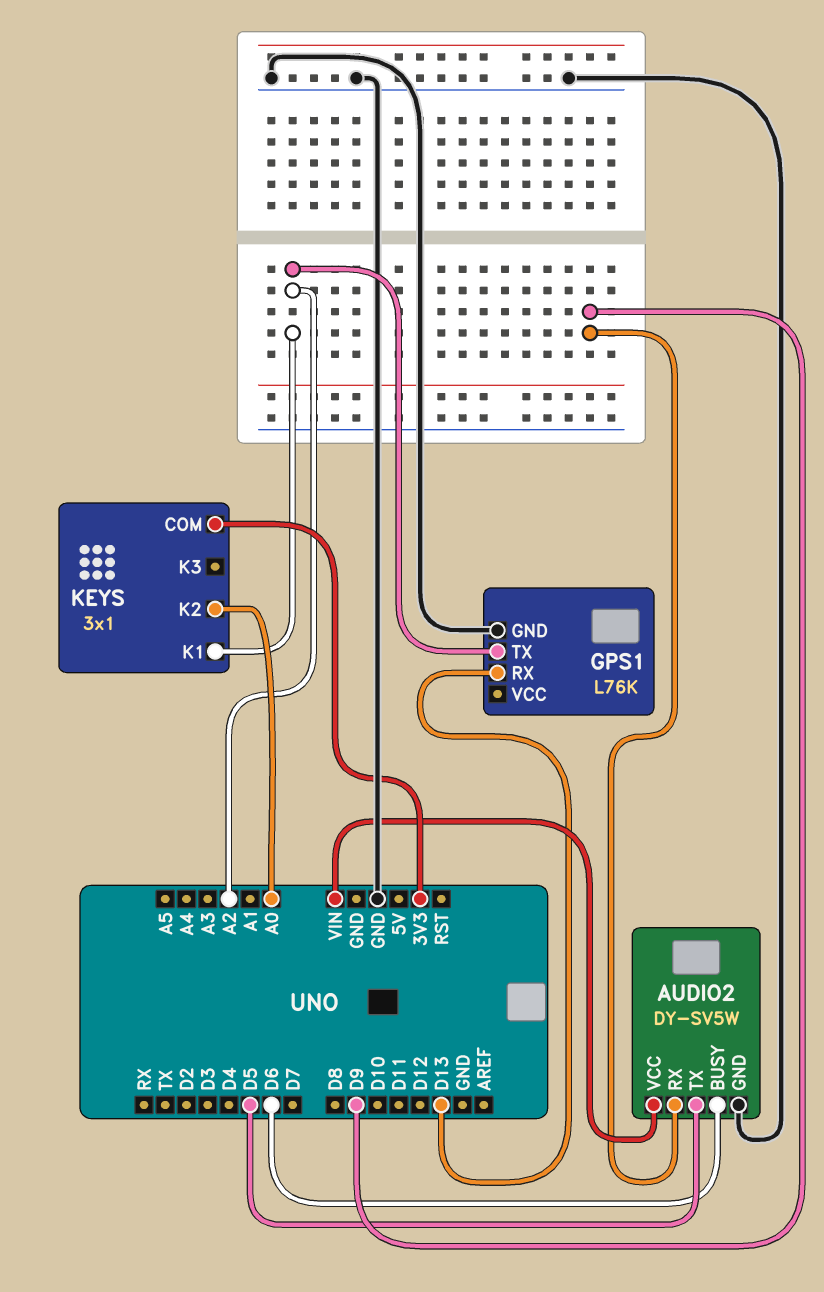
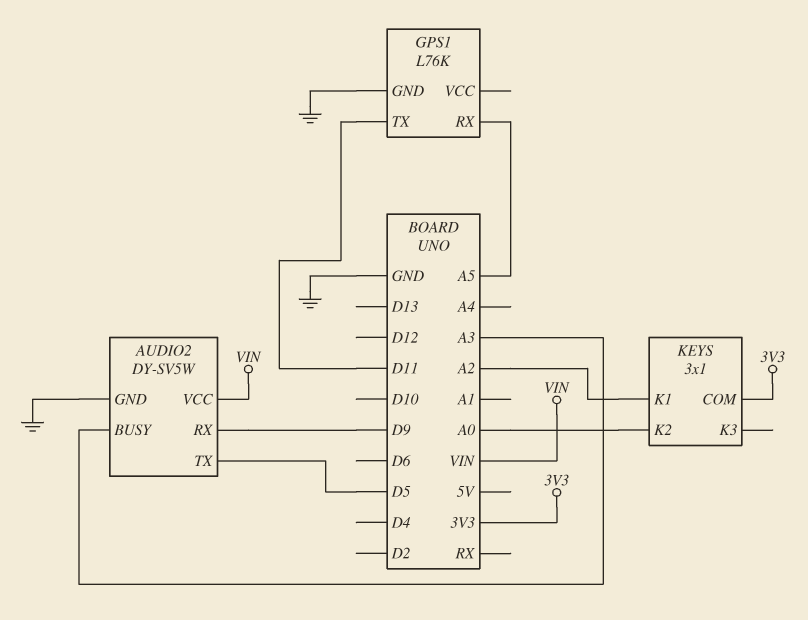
AUDIO2 pin BUSY: D6 -> A3
GPS1 pin RX: D13 -> A5
GPS1 pin TX: A2 -> D11

